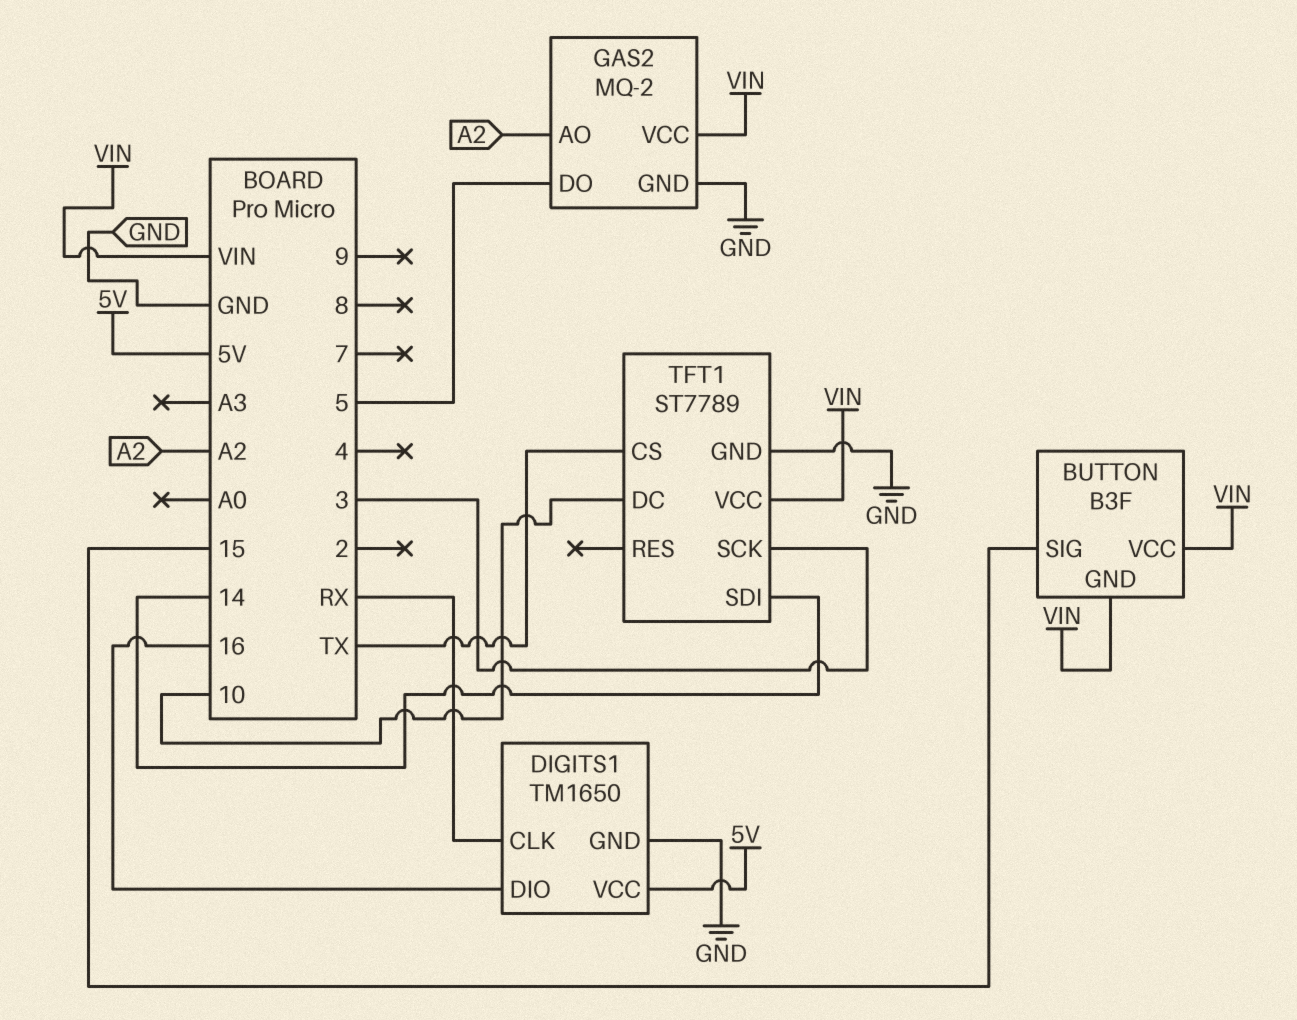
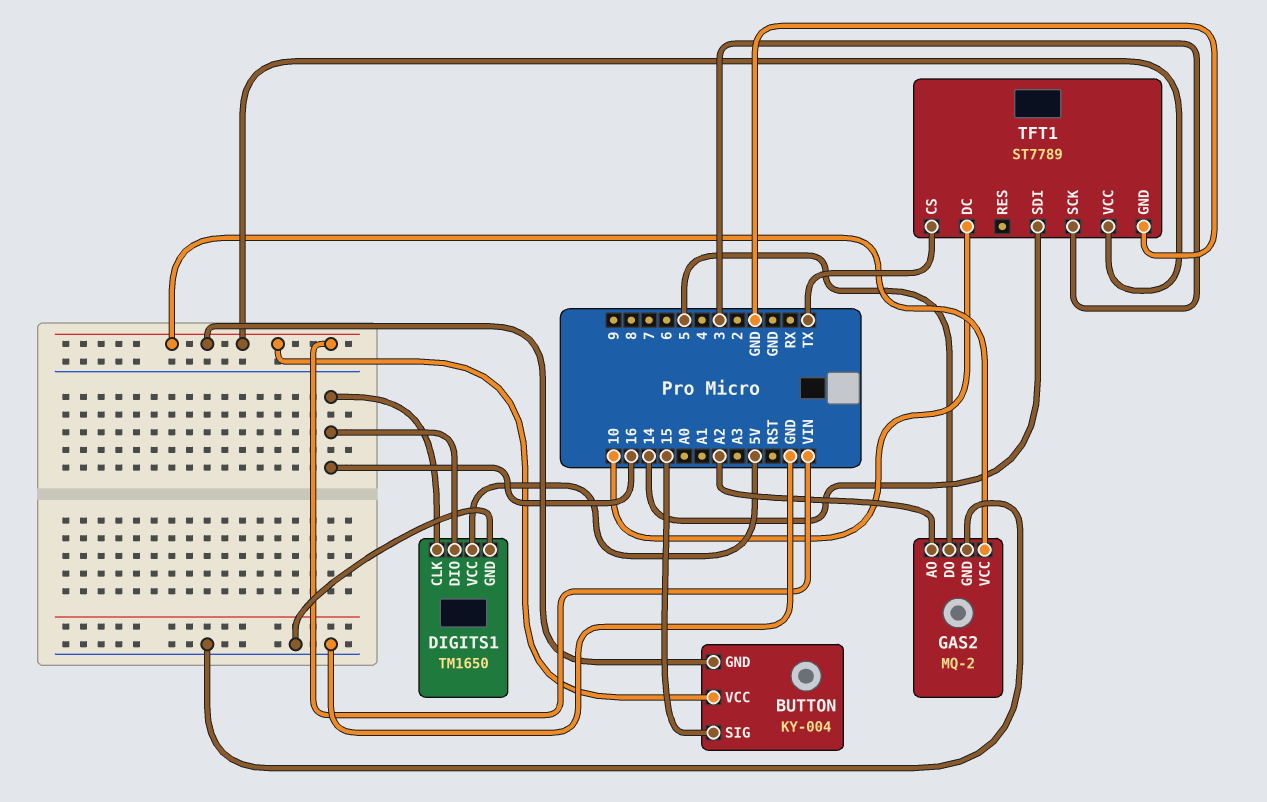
BUTTON: B3F -> KY-004
DIGITS1 pin CLK: RX -> 16

